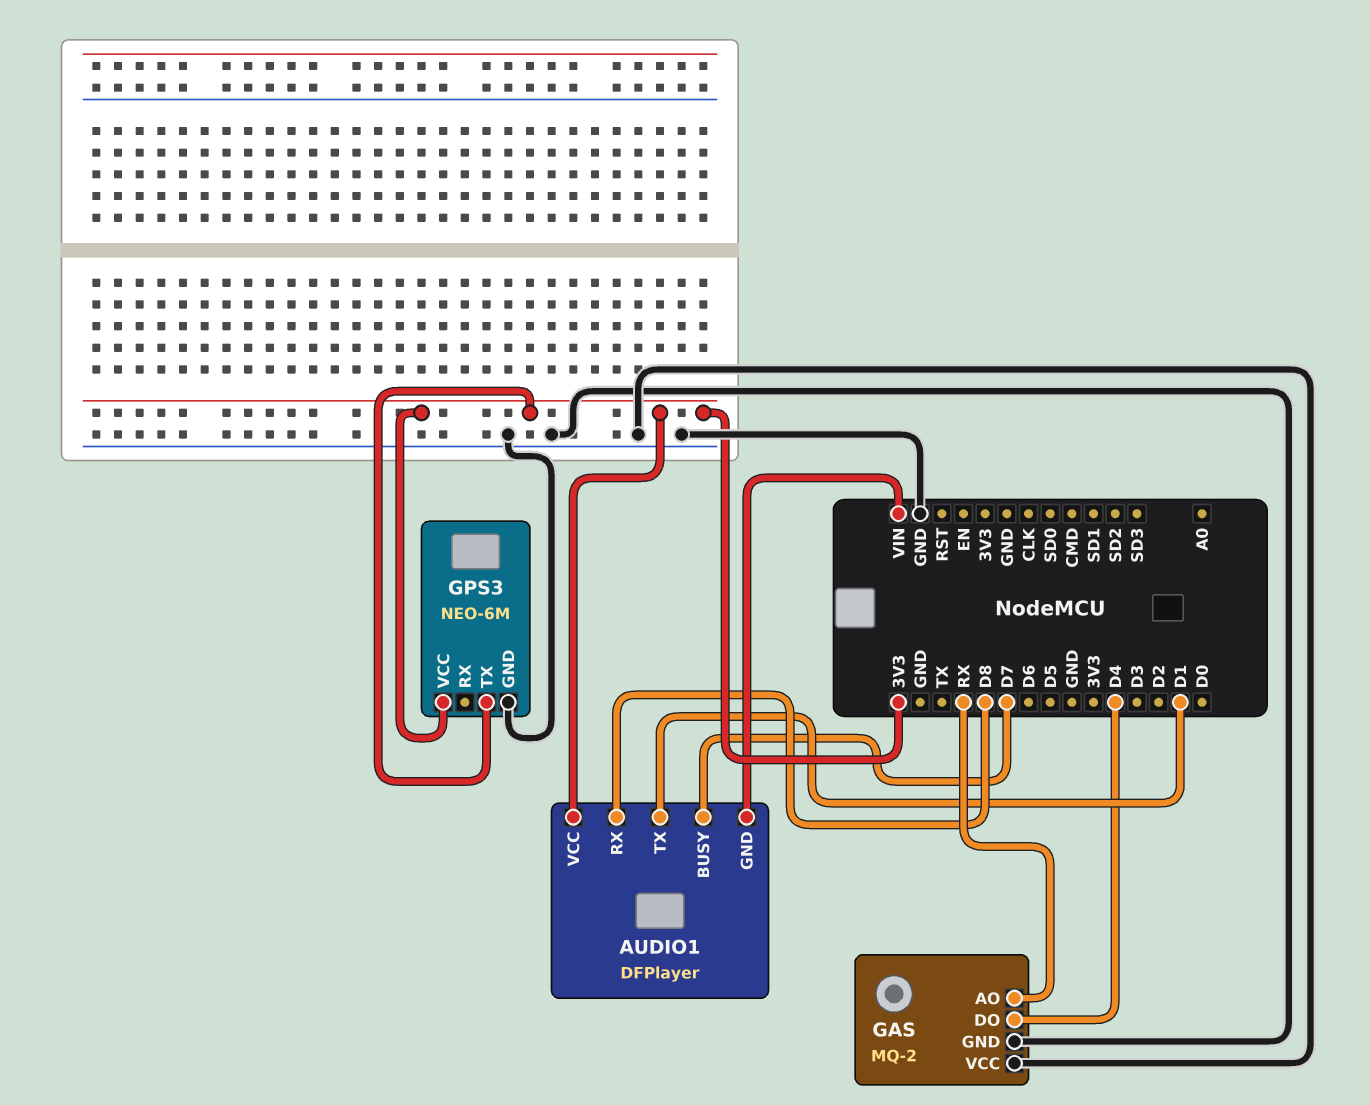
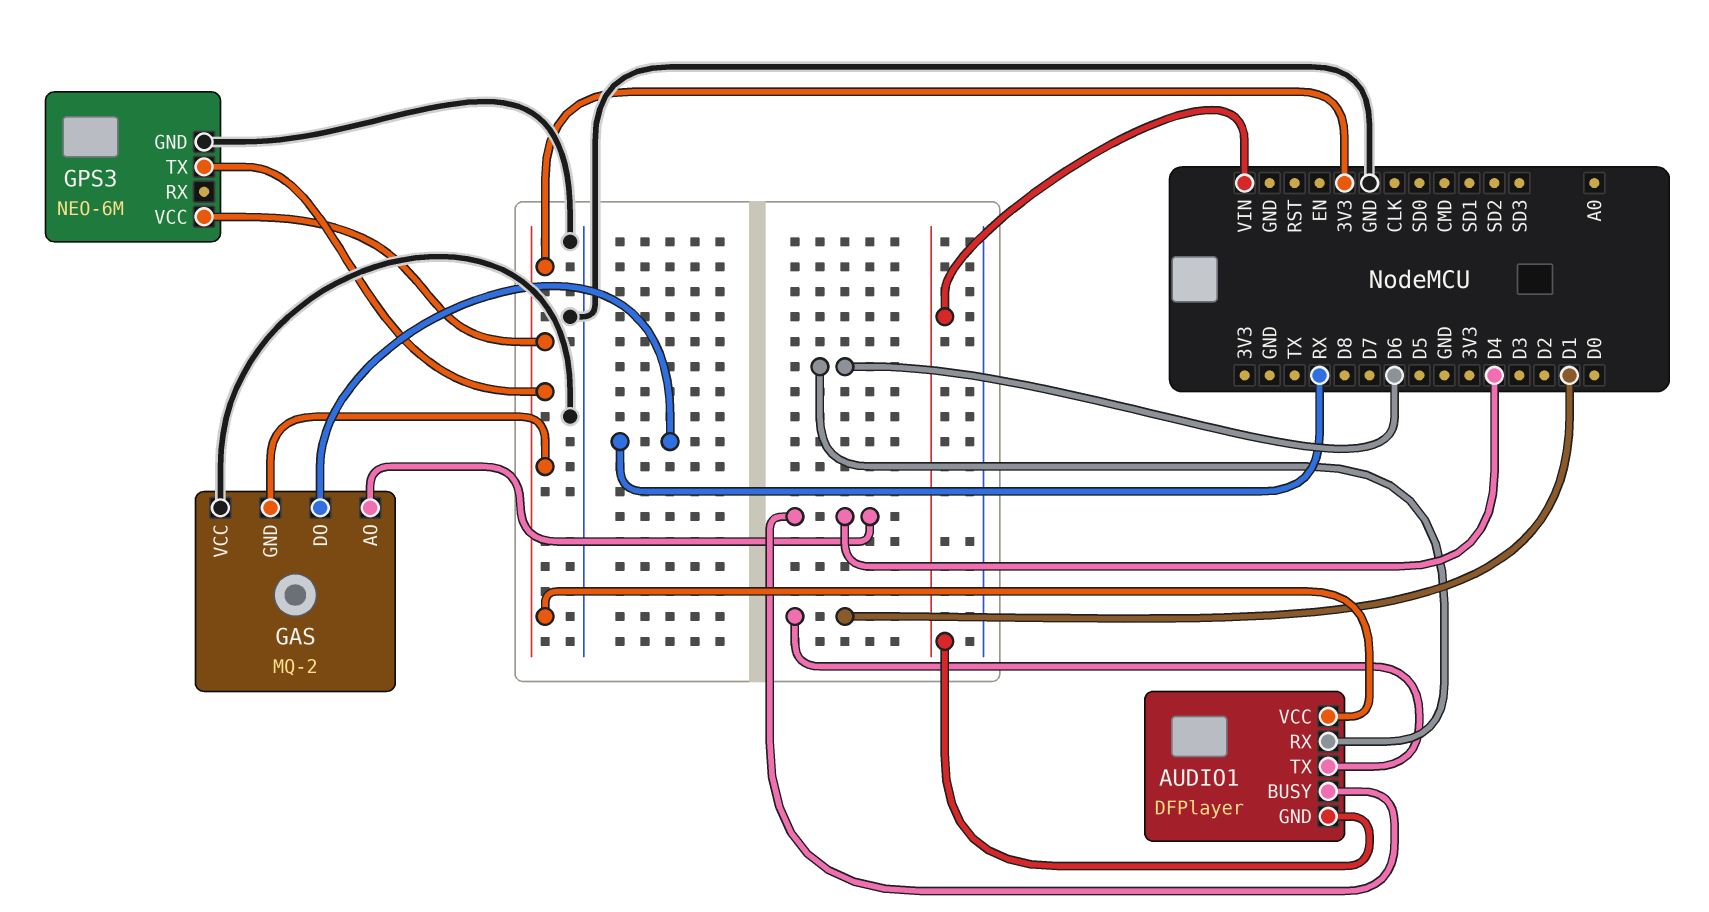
AUDIO1 pin BUSY: D7 -> D4
AUDIO1 pin RX: D8 -> D6
GAS pin AO: RX -> D4
GAS pin DO: D4 -> RX
GAS pin GND: GND -> 3V3

